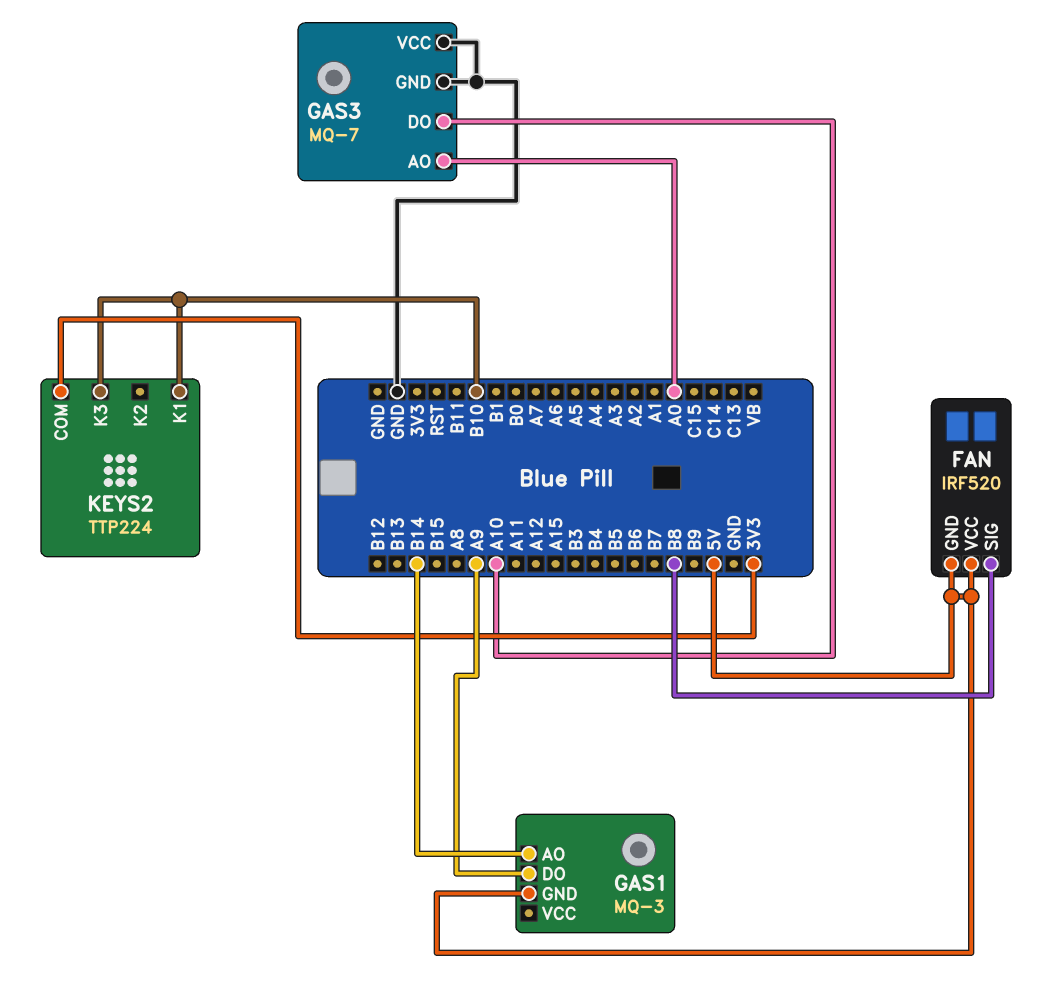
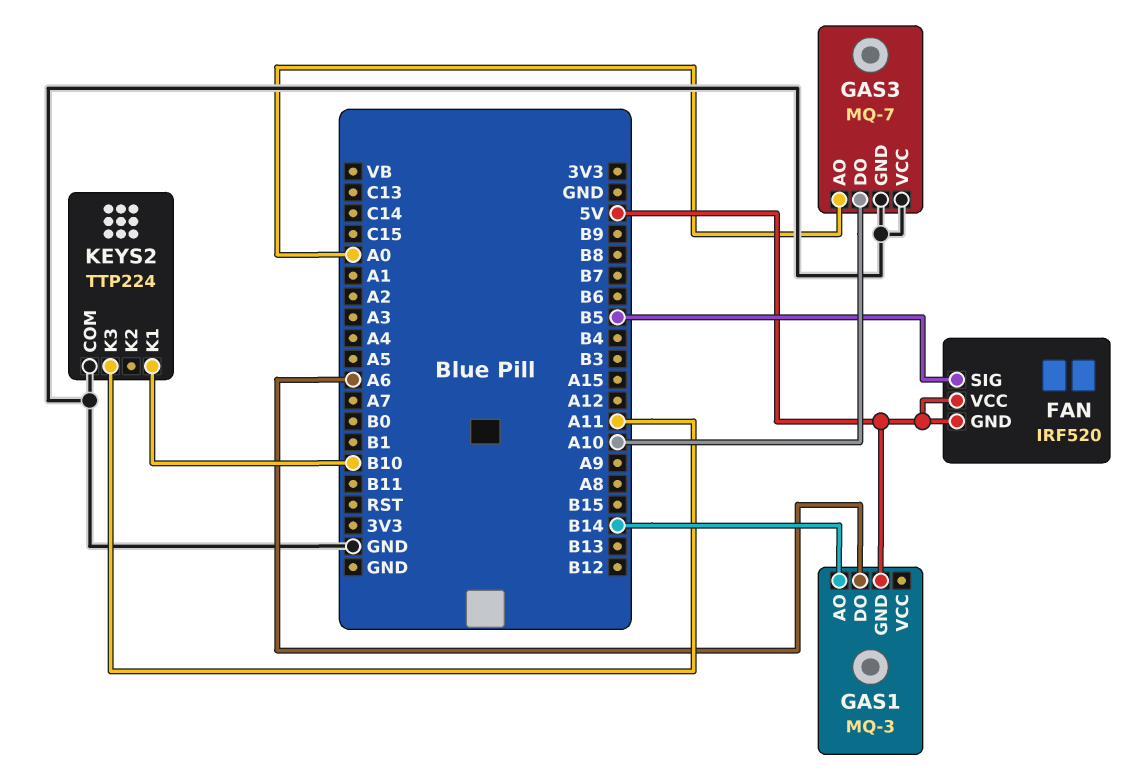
FAN pin SIG: B8 -> B5
GAS1 pin DO: A9 -> A6
KEYS2 pin COM: 3V3 -> GND
KEYS2 pin K3: B10 -> A11

